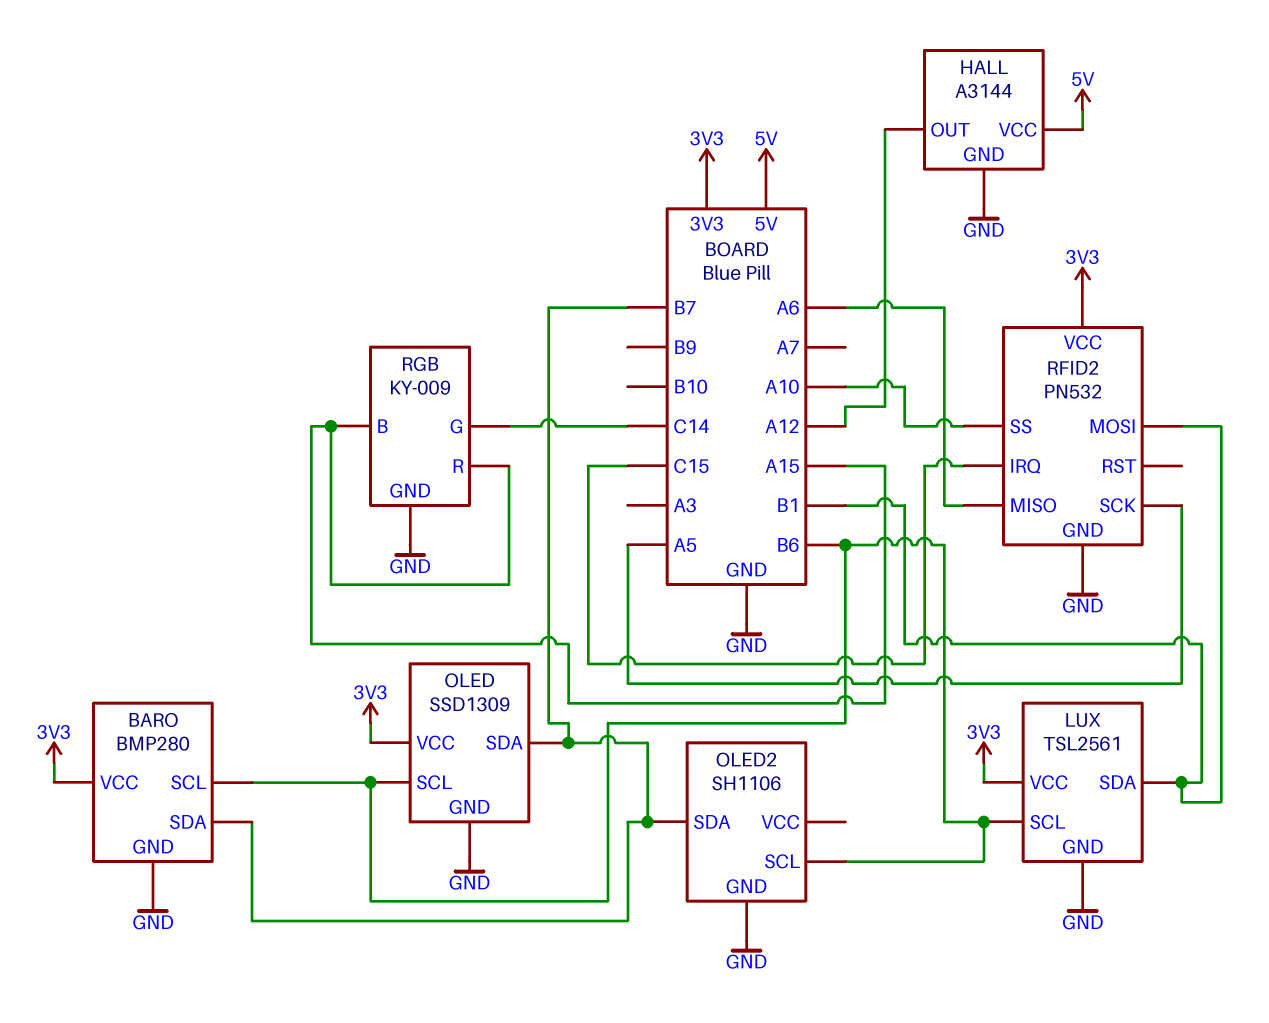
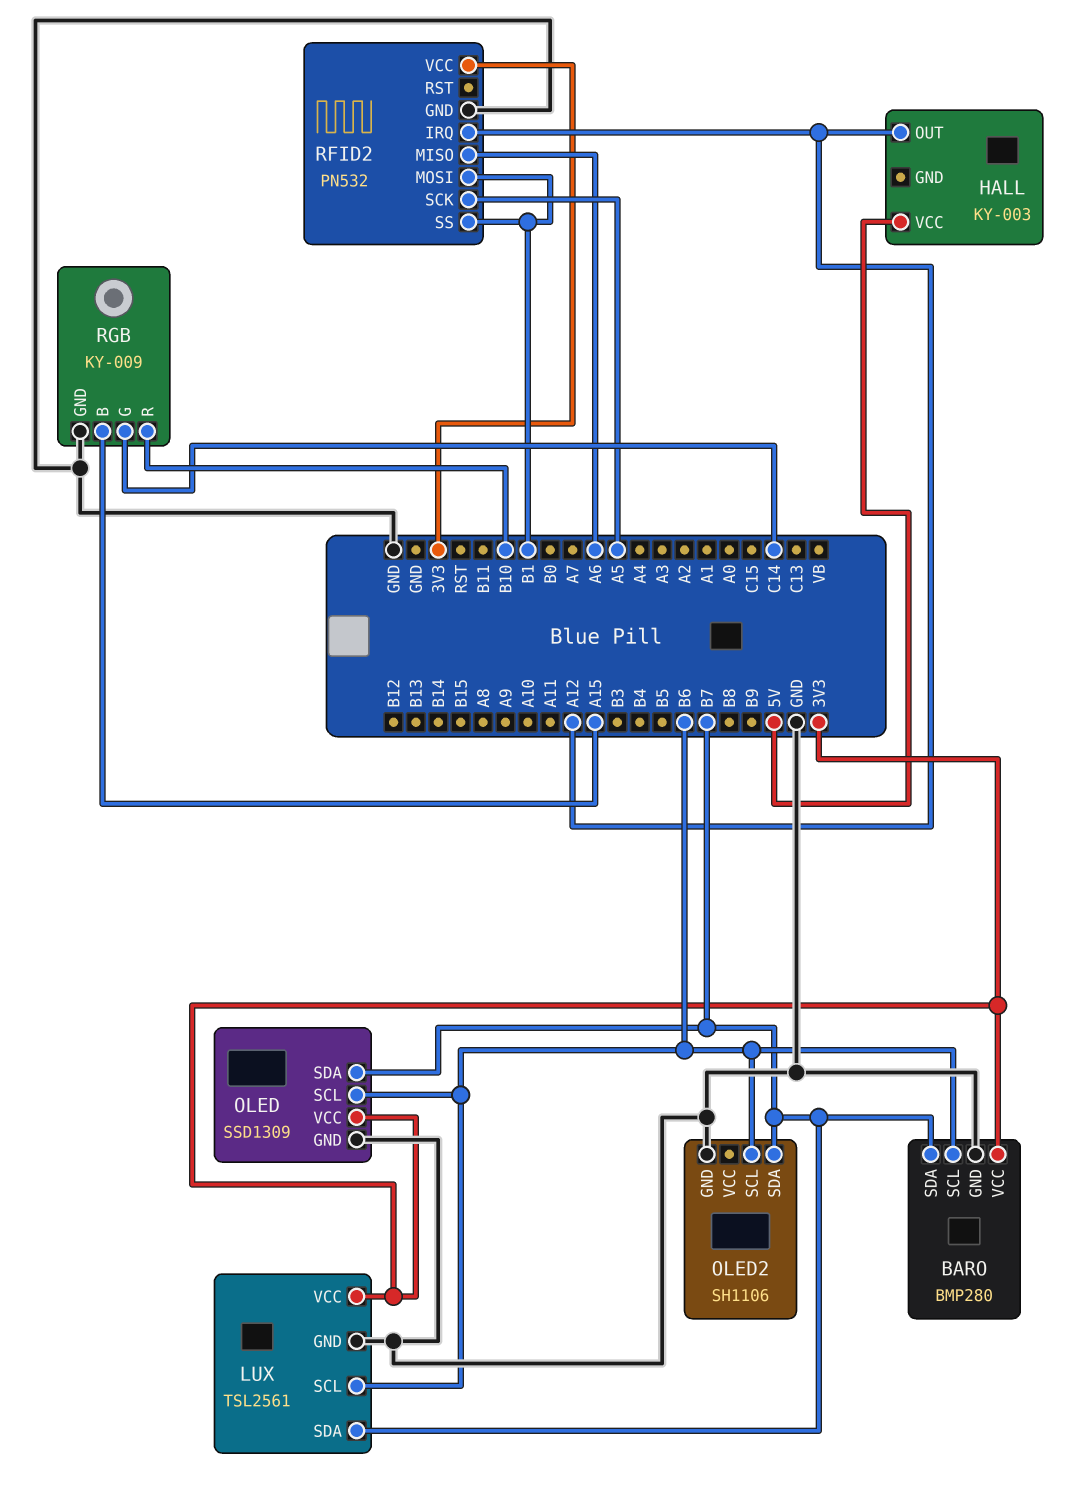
HALL: A3144 -> KY-003
HALL pin GND: GND -> none
LUX pin SDA: B1 -> B7
RFID2 pin IRQ: C15 -> A12
RFID2 pin SS: A10 -> B1
RGB pin R: A15 -> B10

